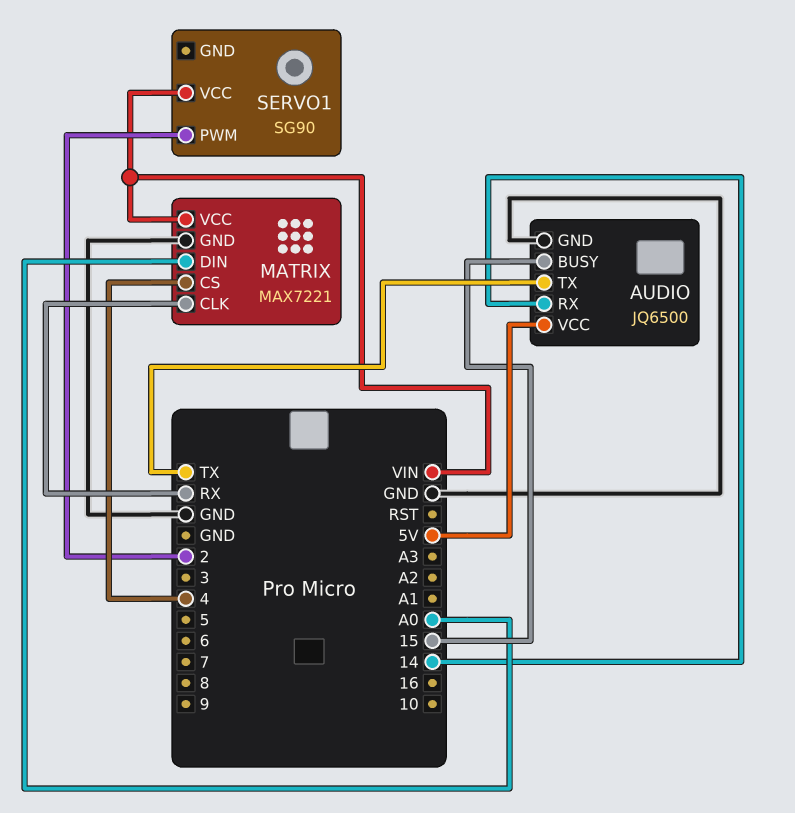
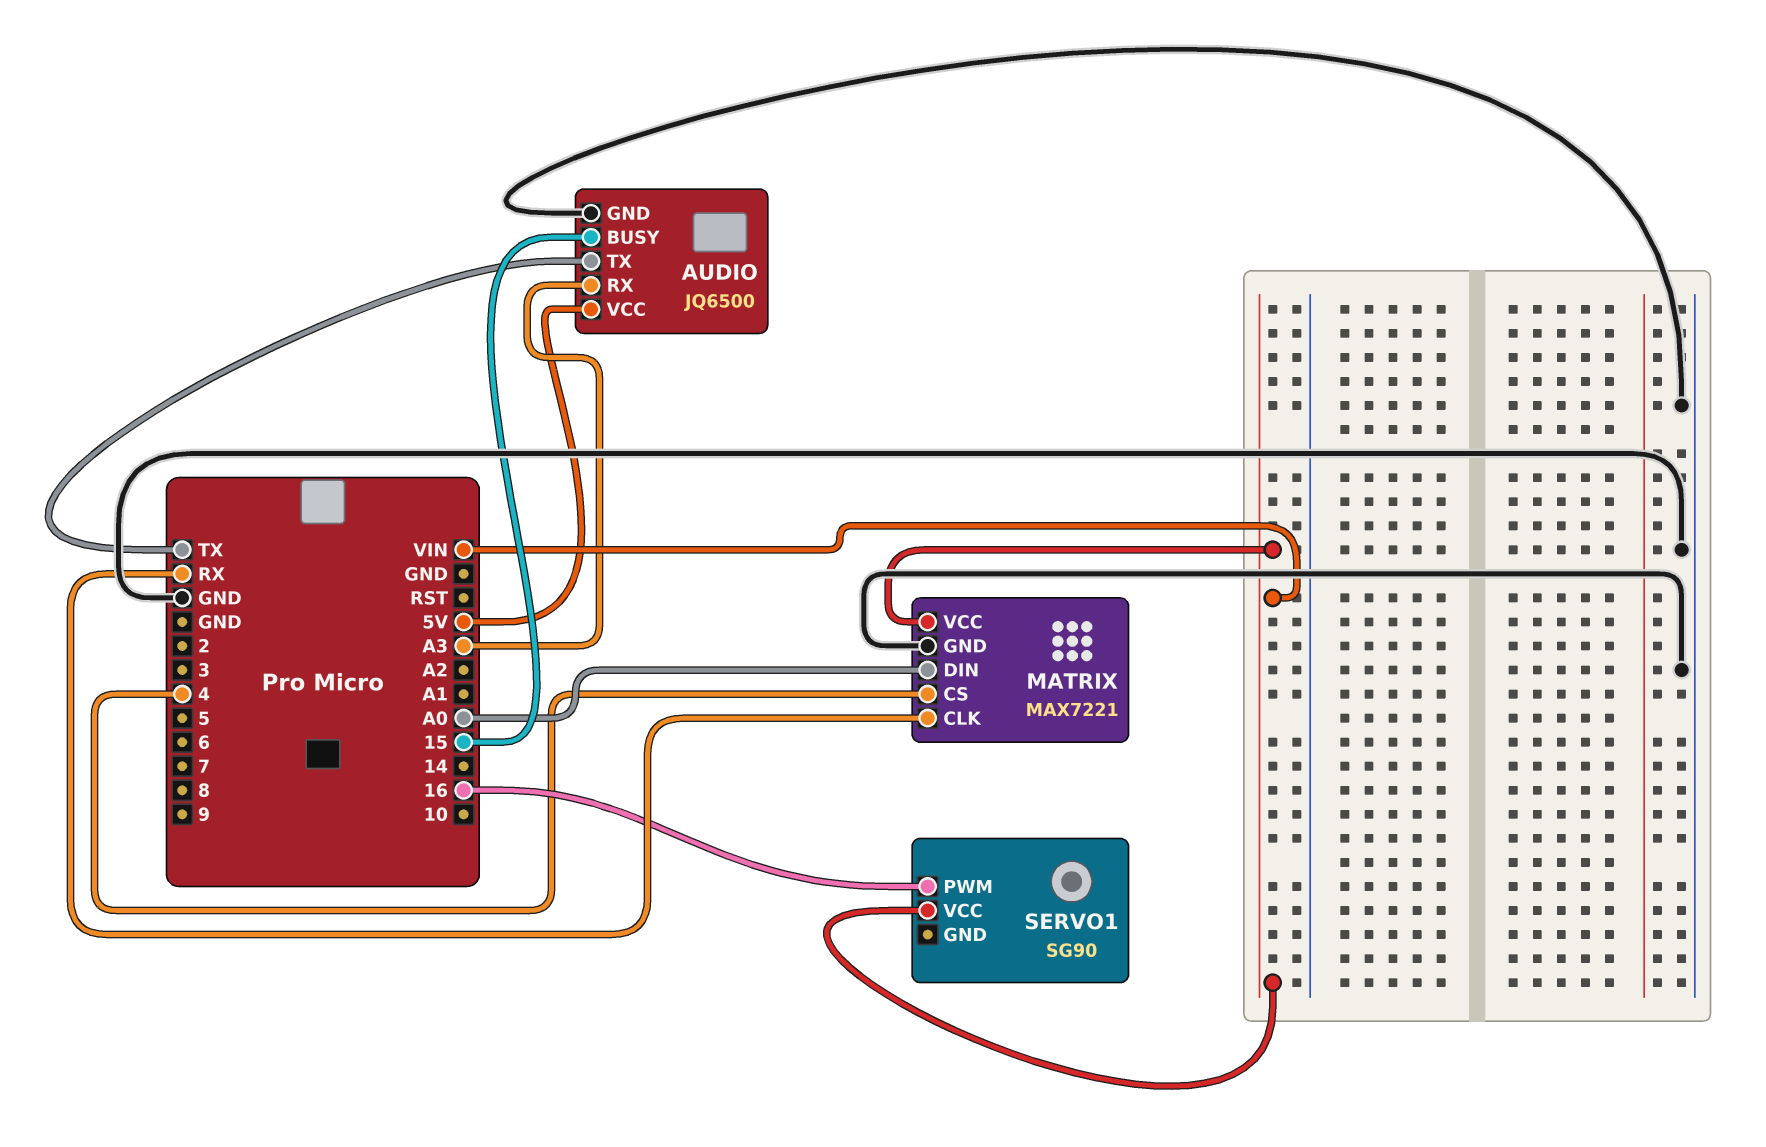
AUDIO pin RX: 14 -> A3
SERVO1 pin PWM: 2 -> 16

